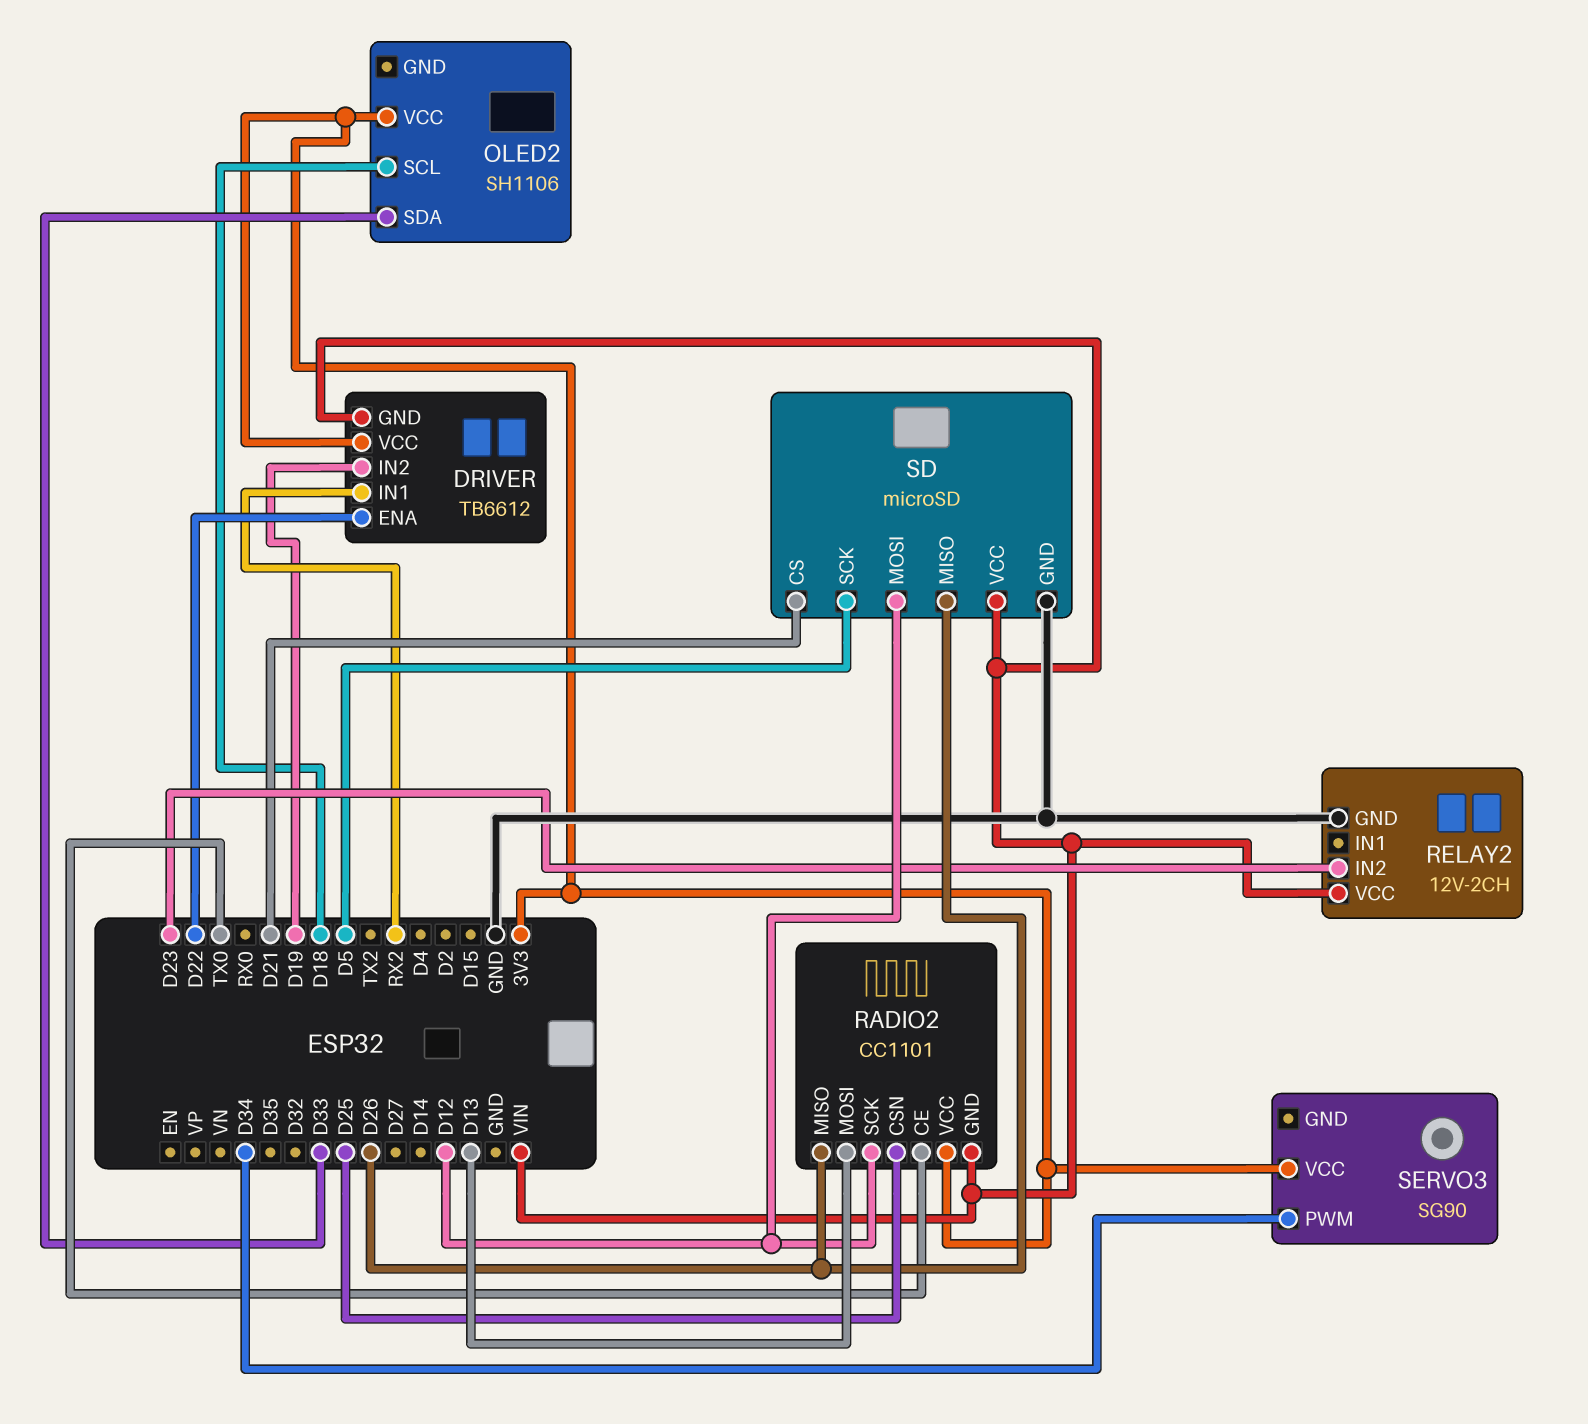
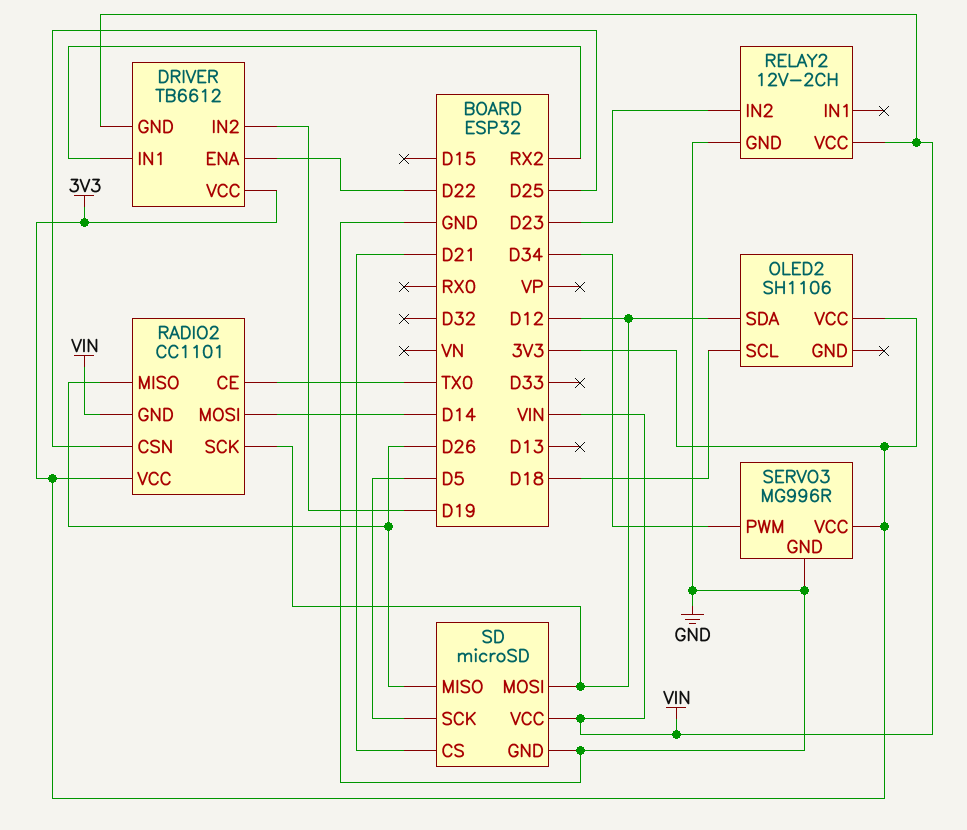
OLED2 pin SDA: D33 -> D12
RADIO2 pin MOSI: D13 -> D14
SERVO3: SG90 -> MG996R
SERVO3 pin GND: none -> GND

